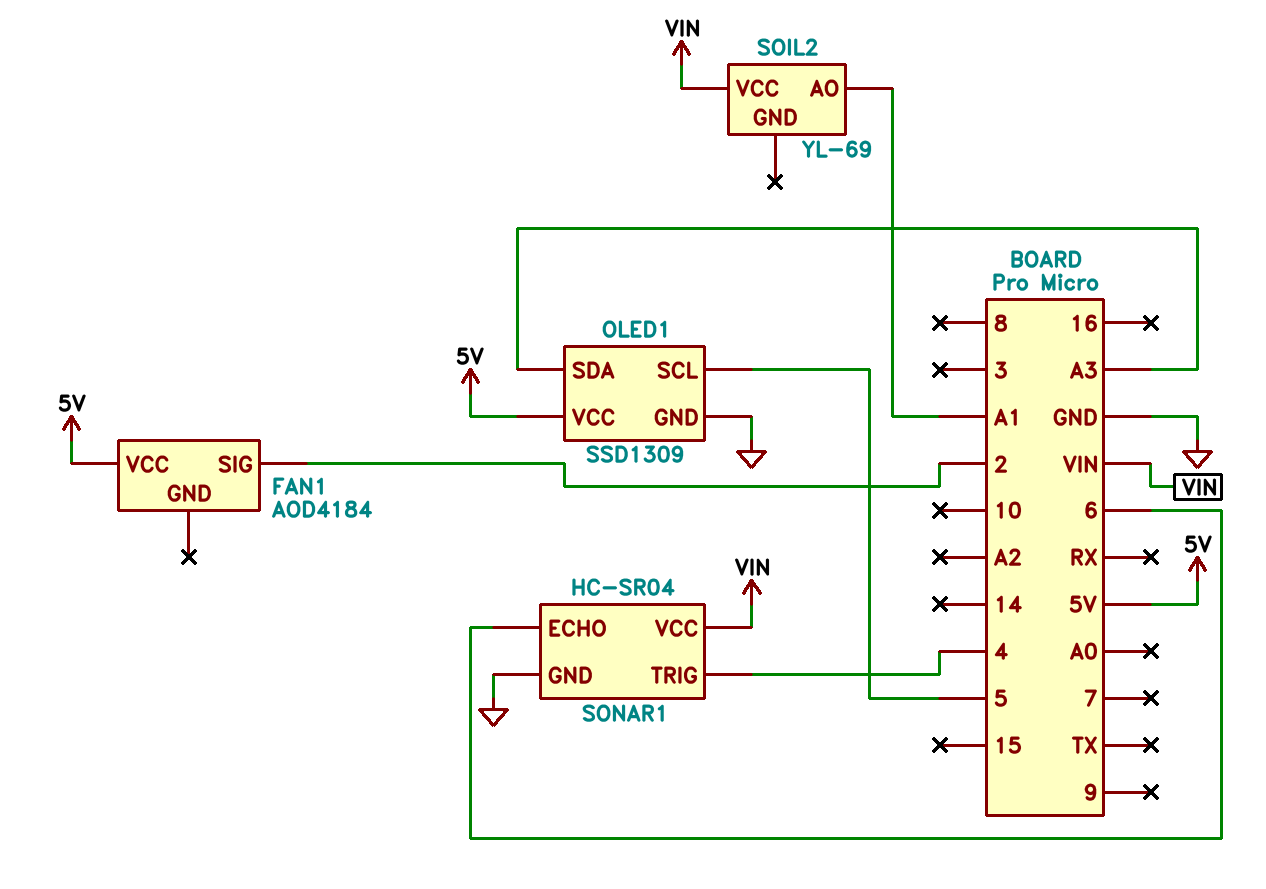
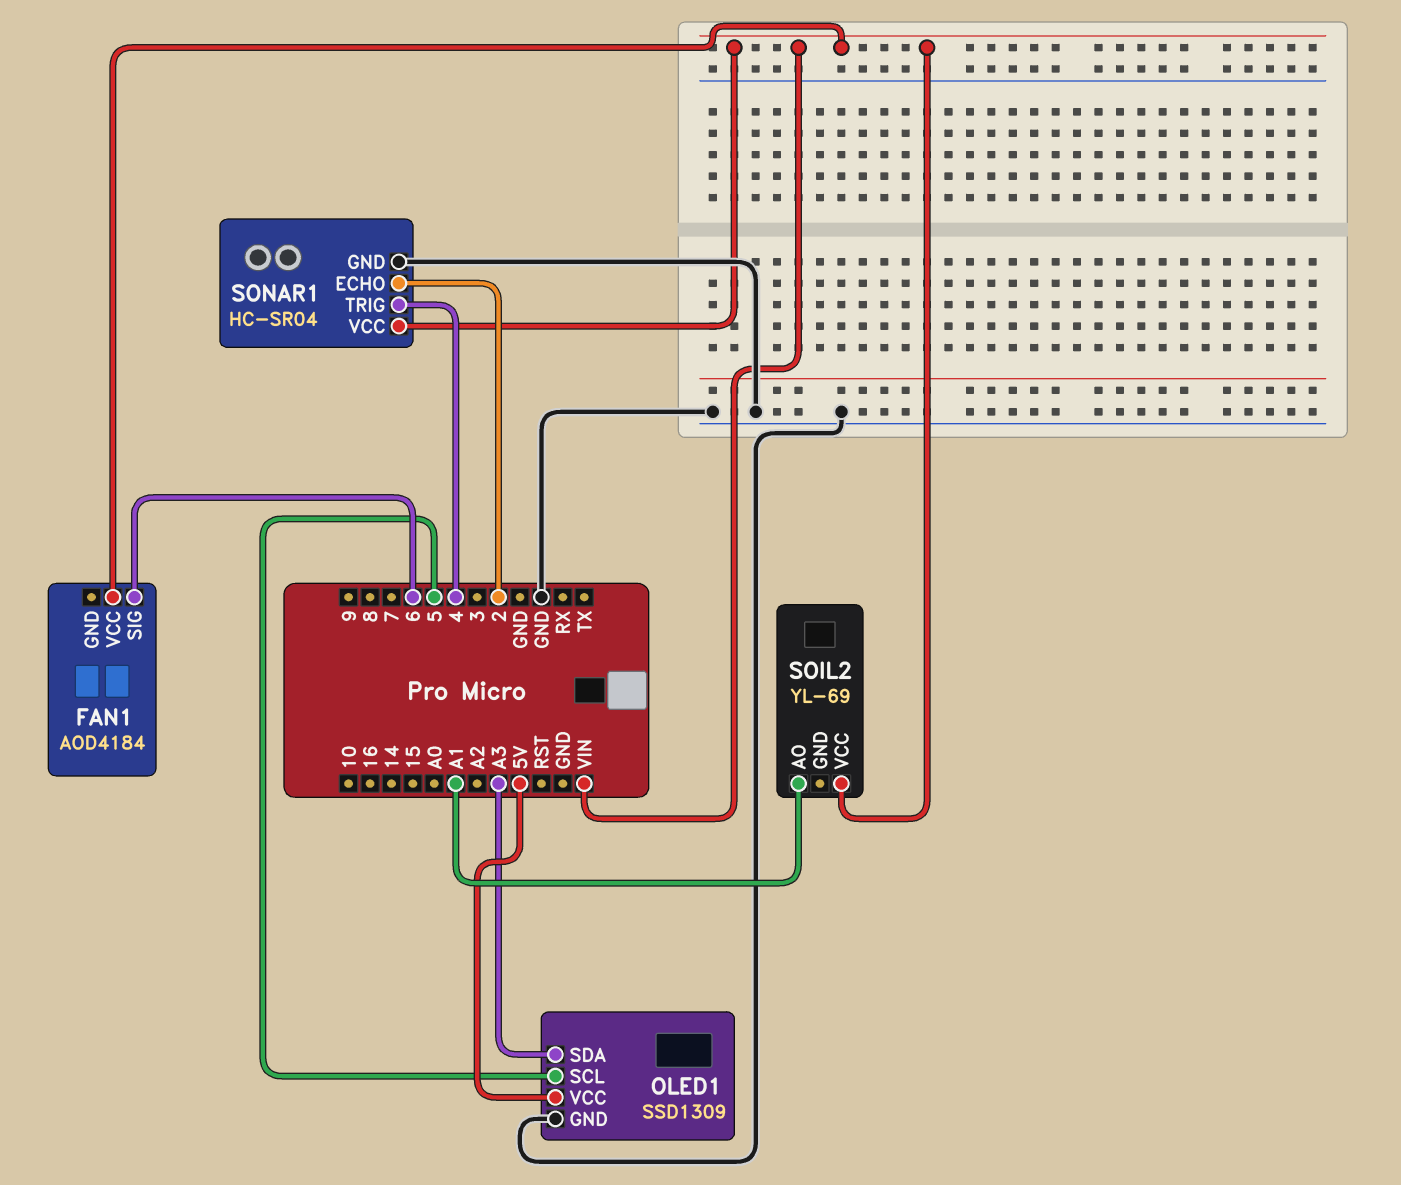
FAN1 pin SIG: 2 -> 6
FAN1 pin VCC: 5V -> VIN
SONAR1 pin ECHO: 6 -> 2

